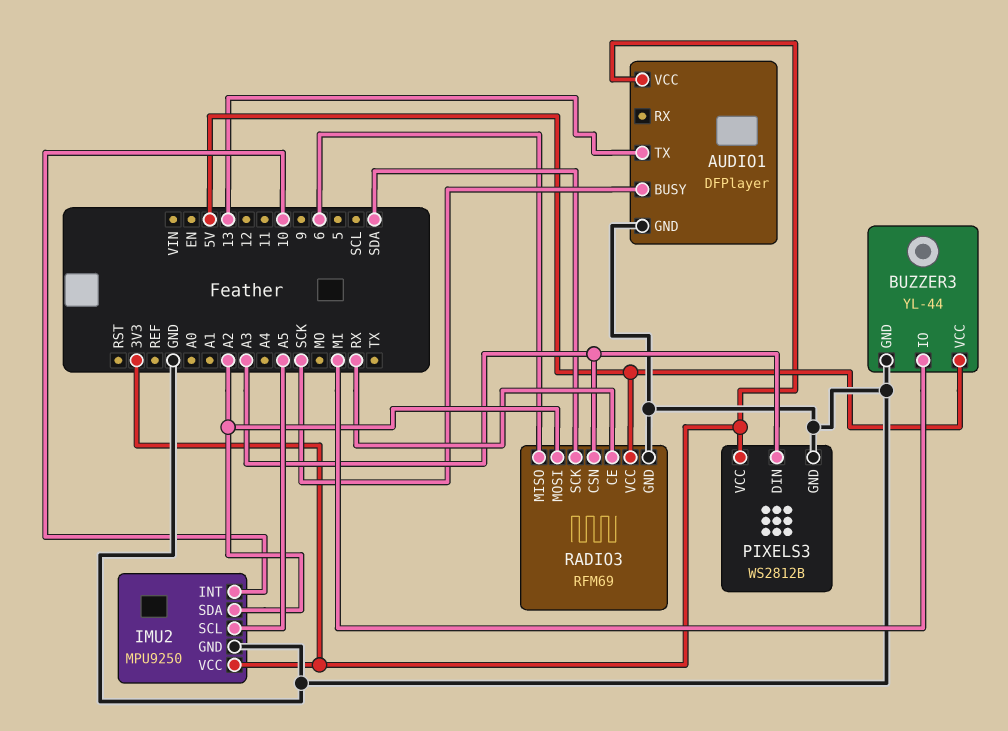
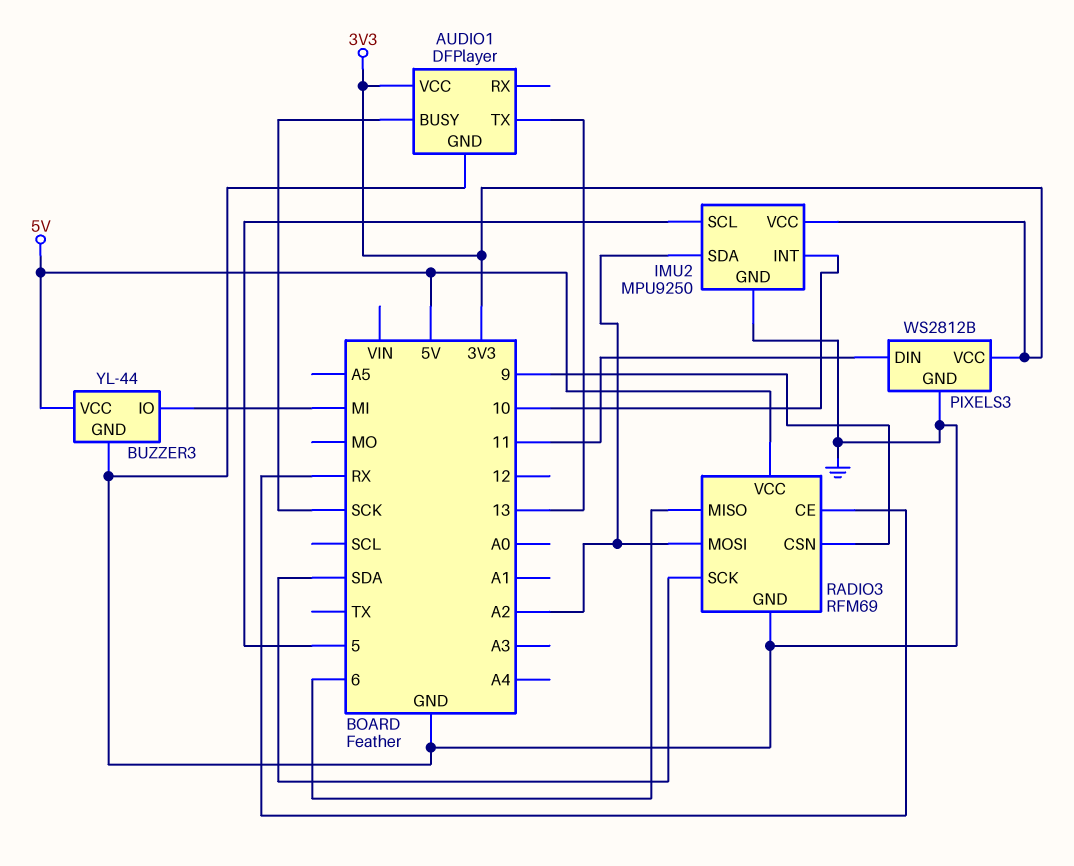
IMU2 pin SCL: A5 -> 5
PIXELS3 pin DIN: A3 -> 11
RADIO3 pin CSN: A3 -> 9

